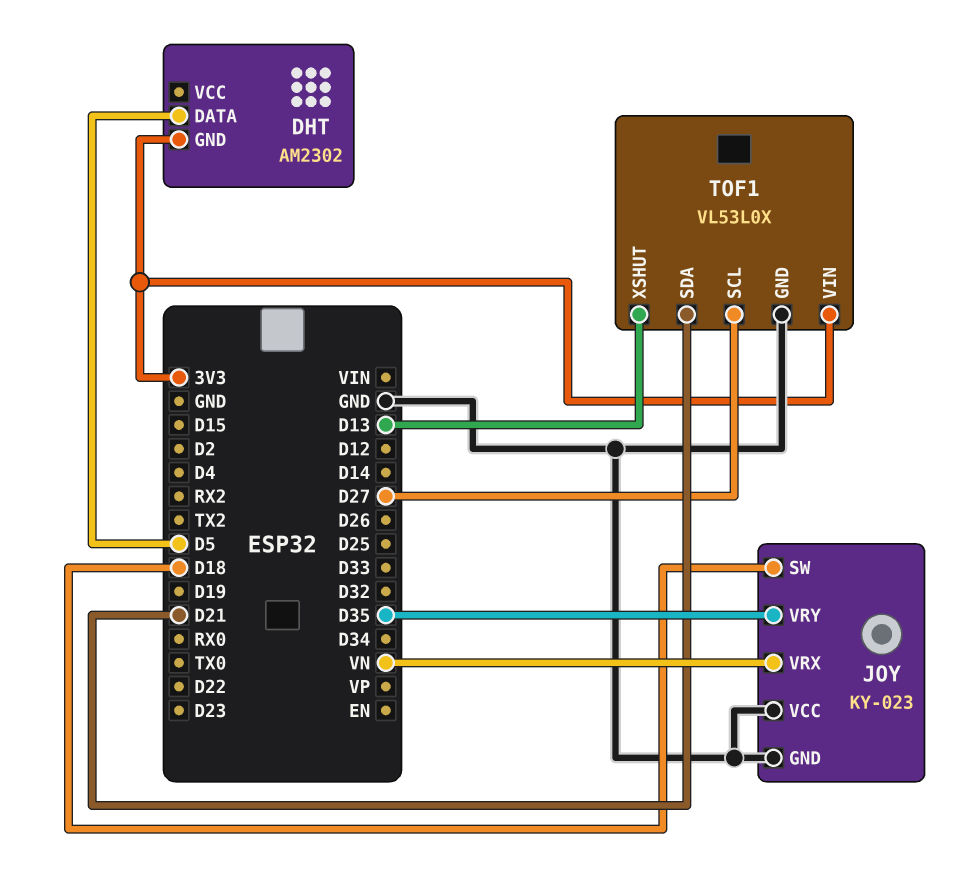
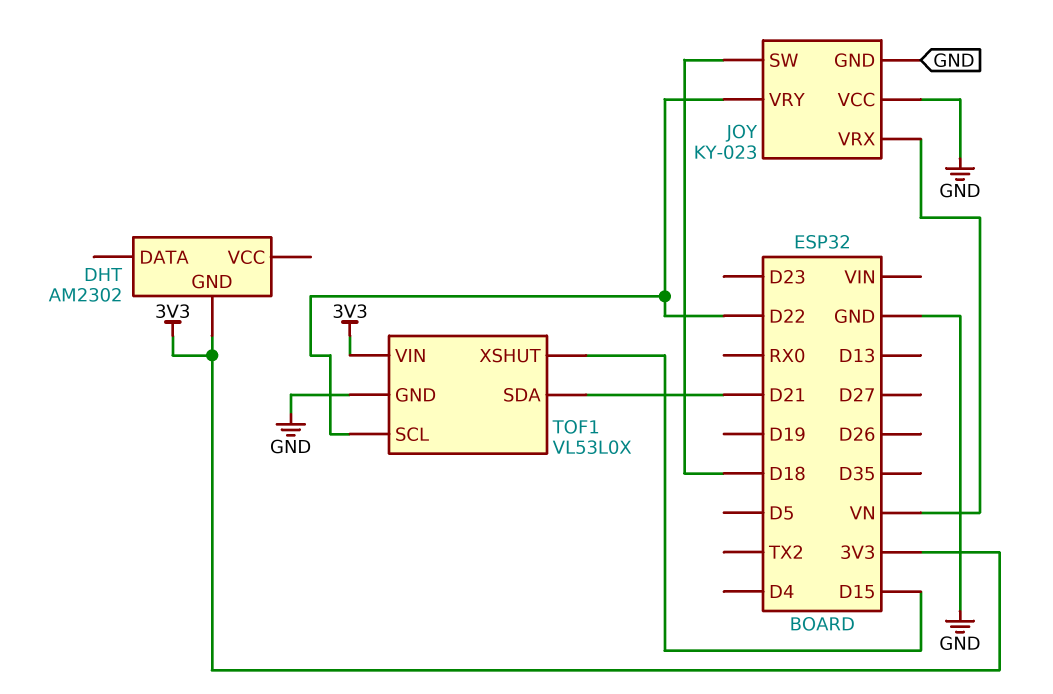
DHT pin DATA: D5 -> none
JOY pin VRY: D35 -> D22
TOF1 pin SCL: D27 -> D22
TOF1 pin XSHUT: D13 -> D15

